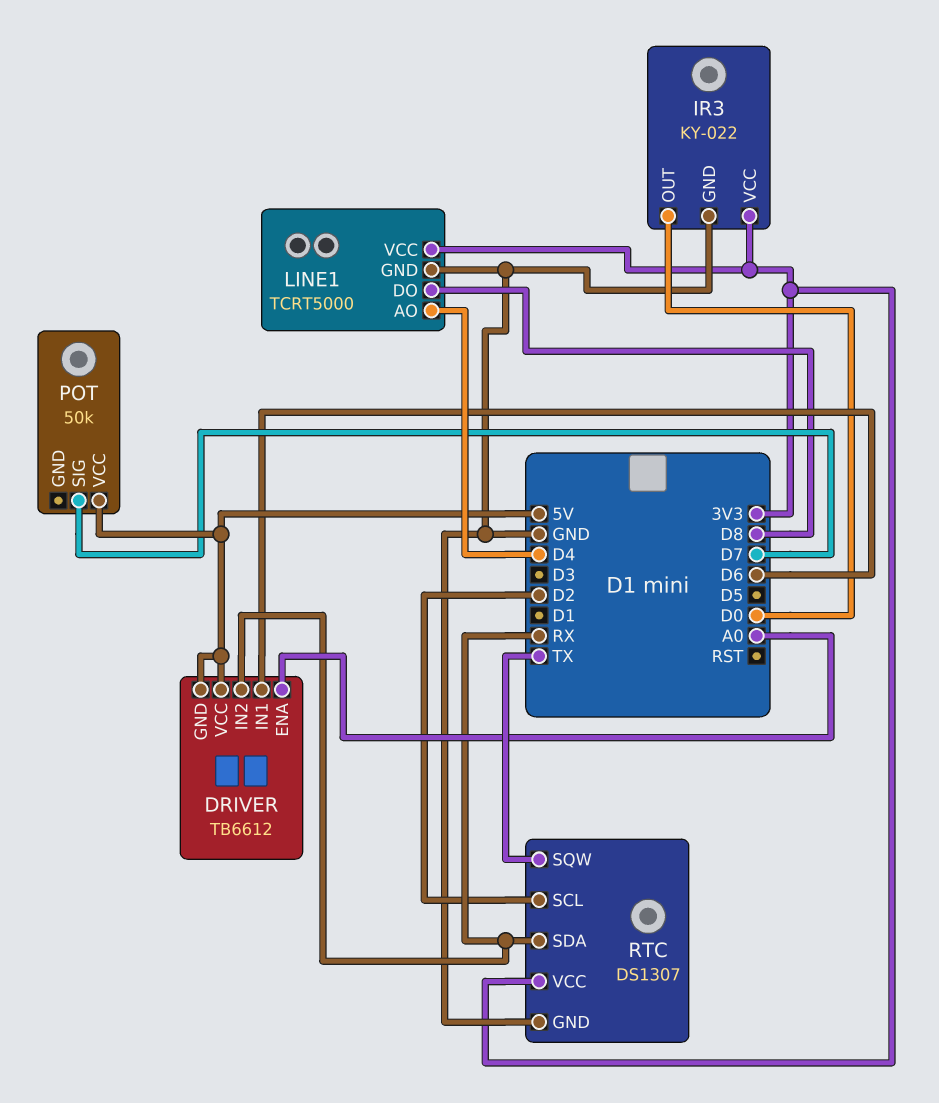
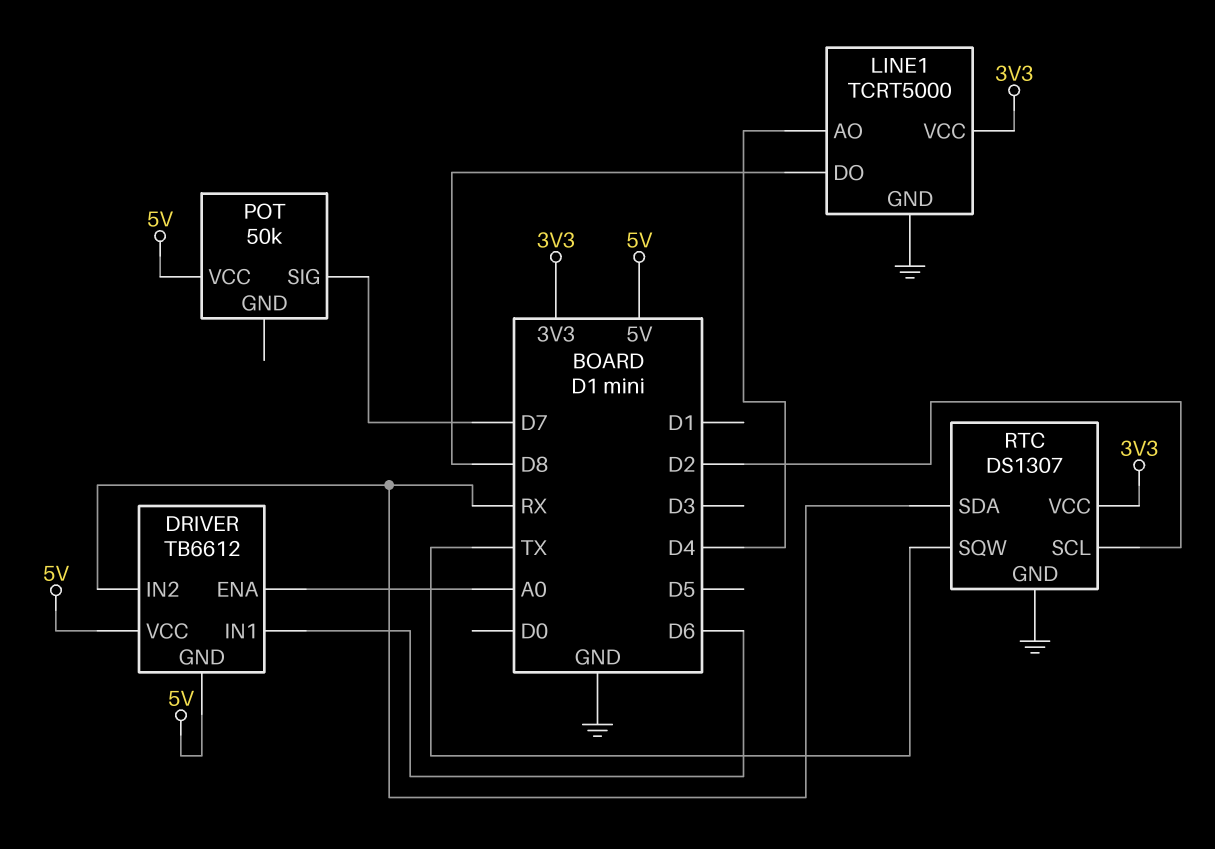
IR3: KY-022 -> none
IR3 pin GND: GND -> none
IR3 pin OUT: D0 -> none
IR3 pin VCC: 3V3 -> none

